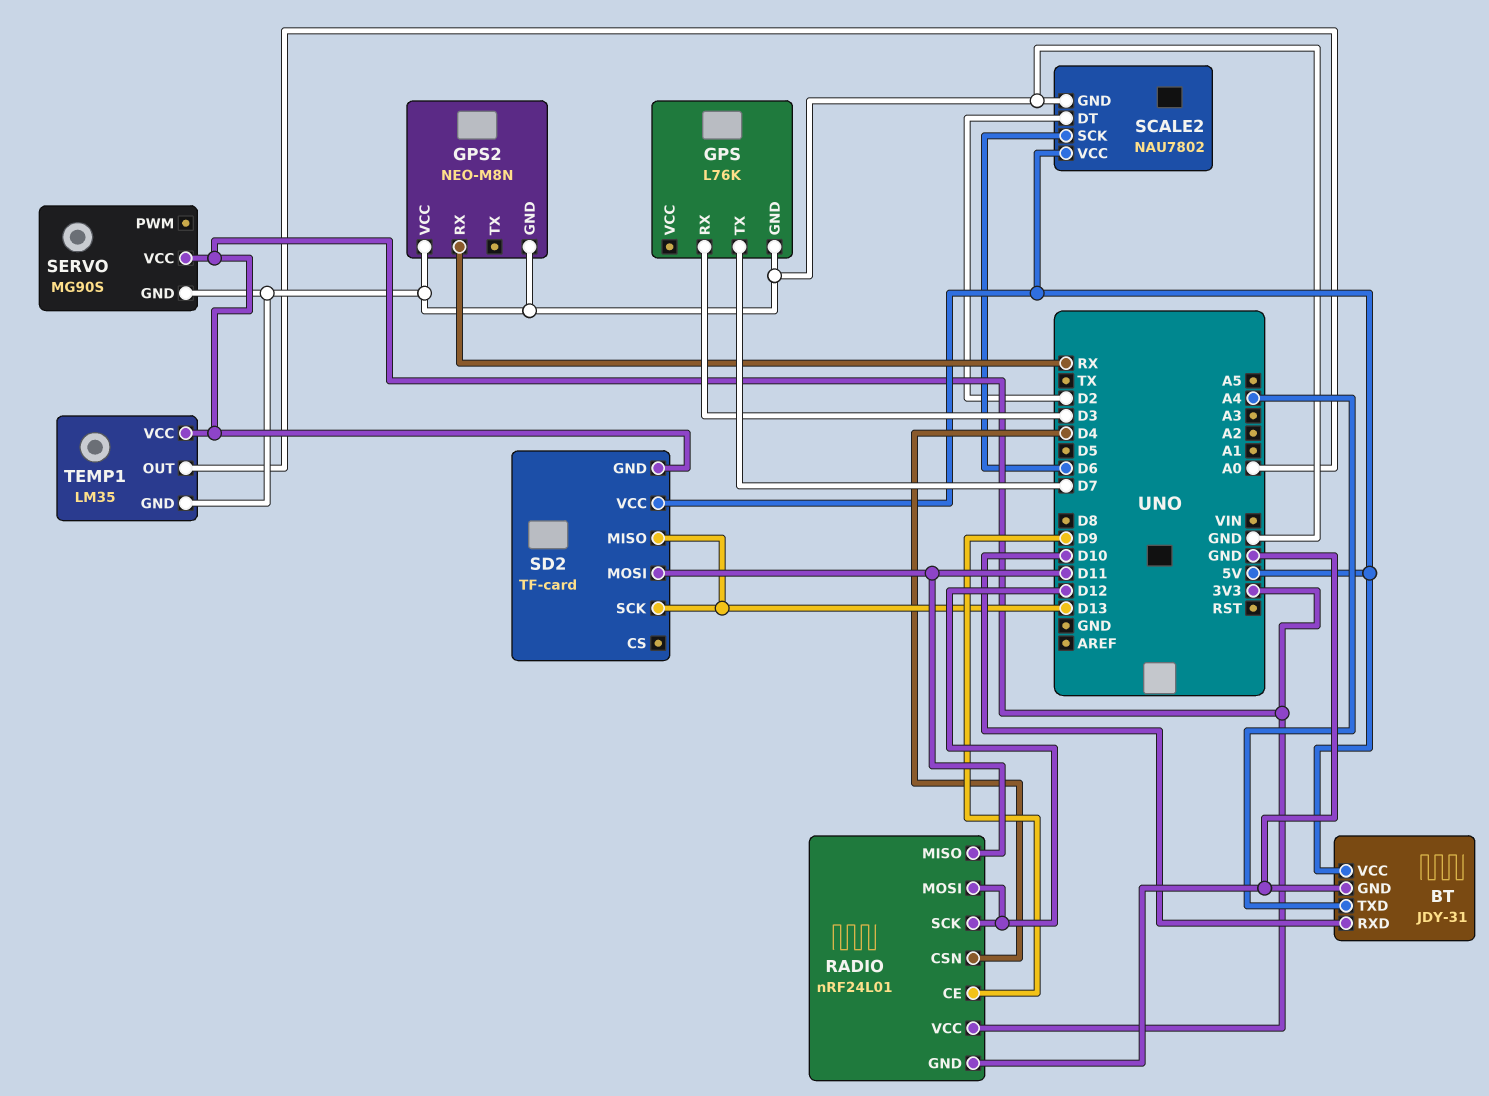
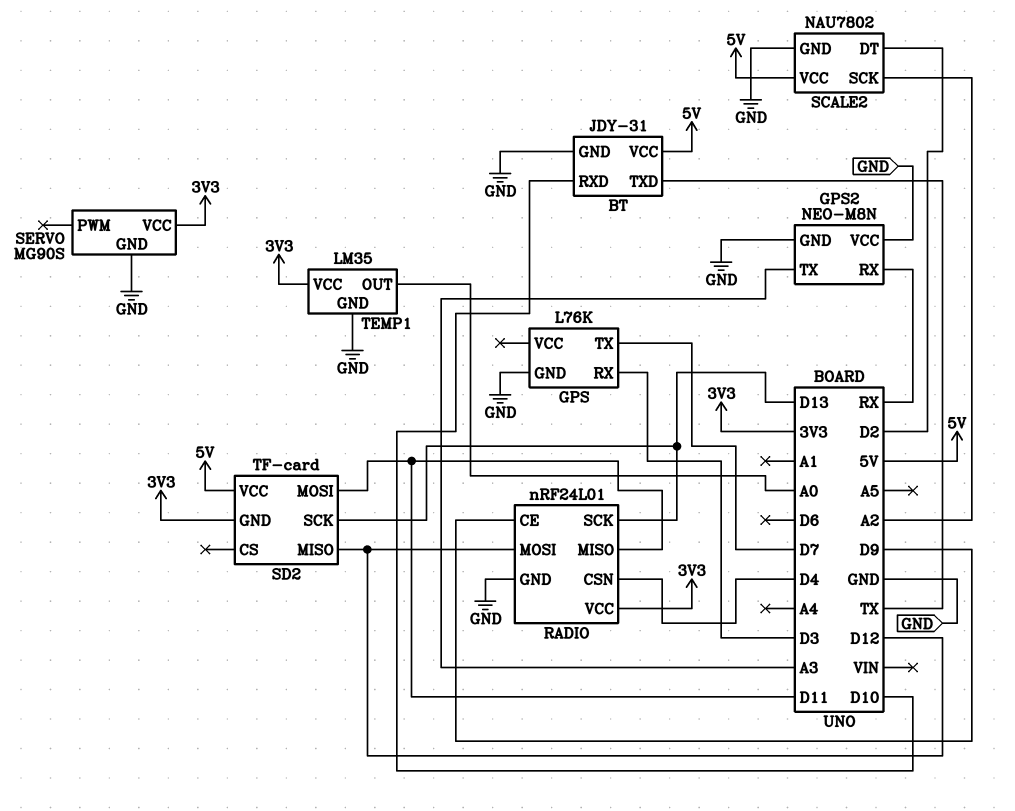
BT pin TXD: A4 -> TX
GPS2 pin TX: none -> A3
RADIO pin SCK: D12 -> D13
SCALE2 pin SCK: D6 -> A2
SD2 pin MISO: D13 -> D12

